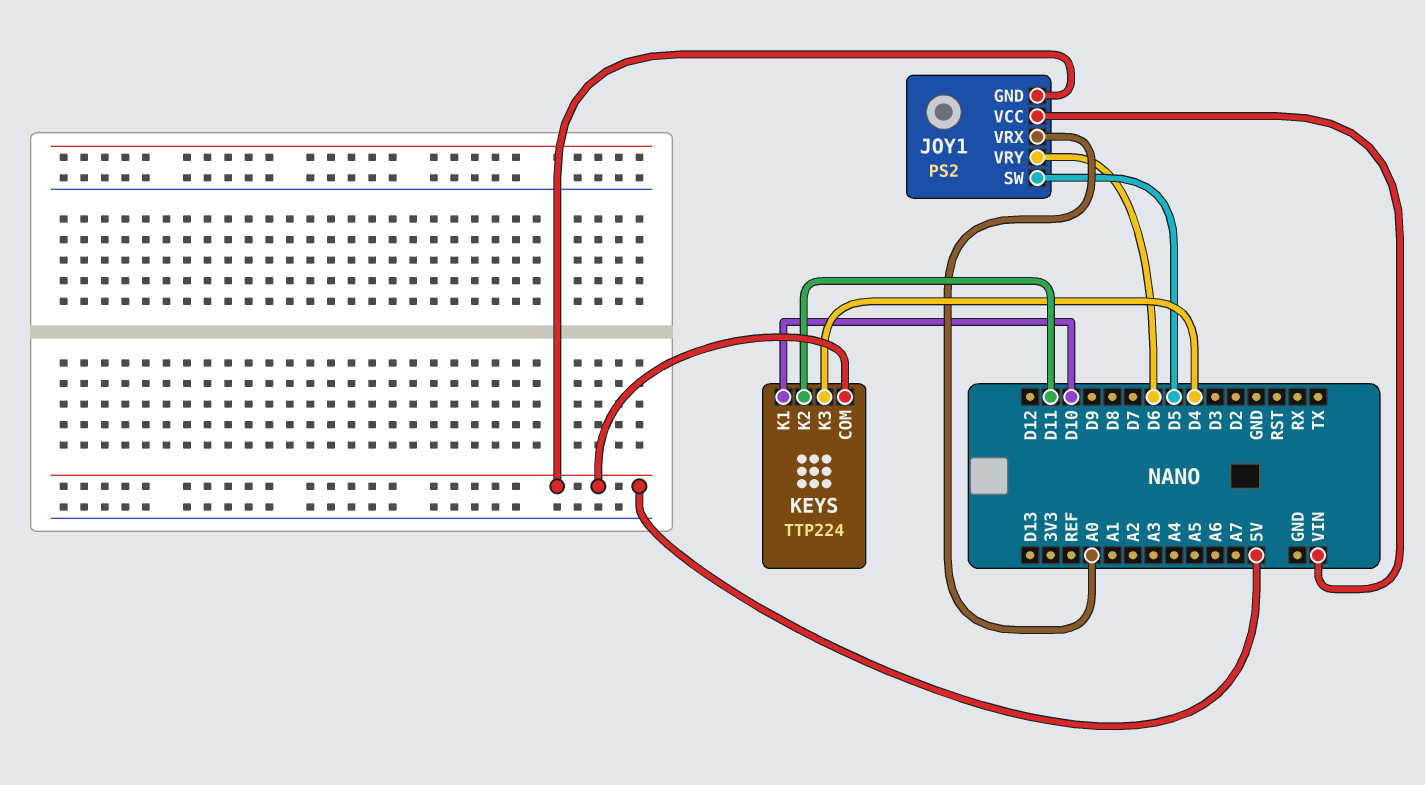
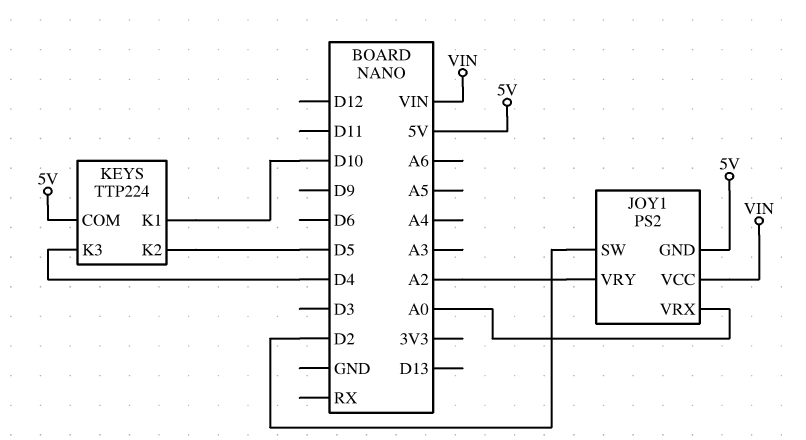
JOY1 pin SW: D5 -> D2
JOY1 pin VRY: D6 -> A2
KEYS pin K2: D11 -> D5

